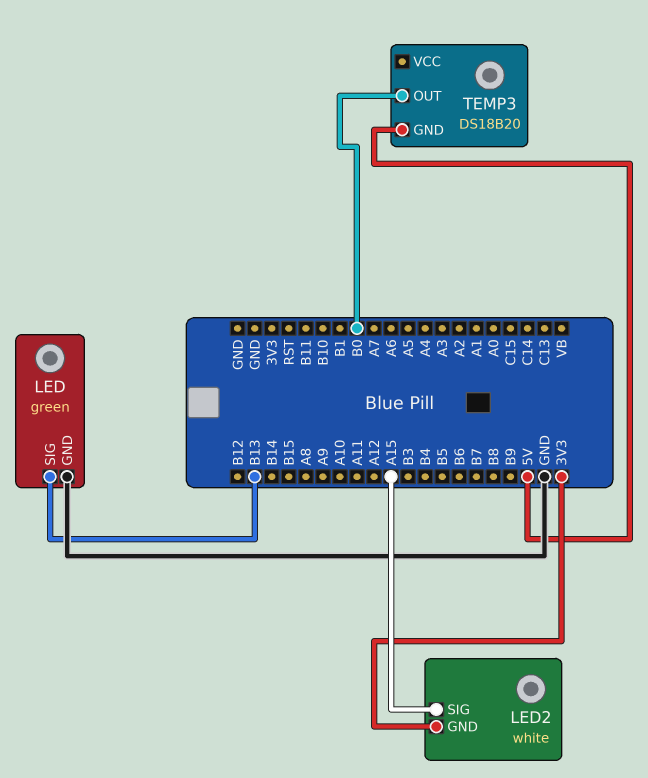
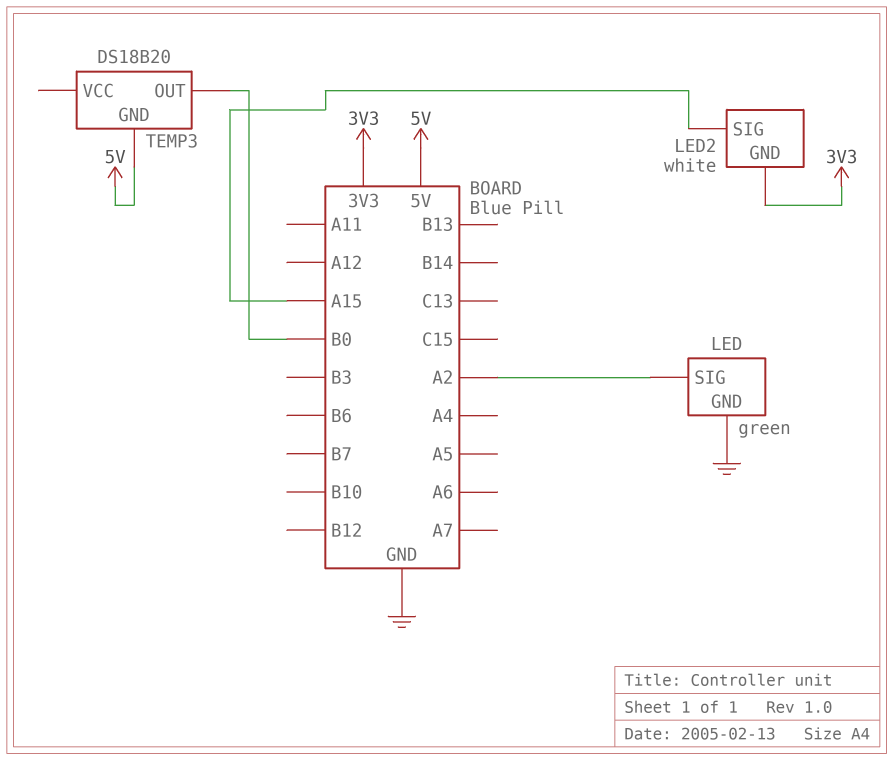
LED pin SIG: B13 -> A2

